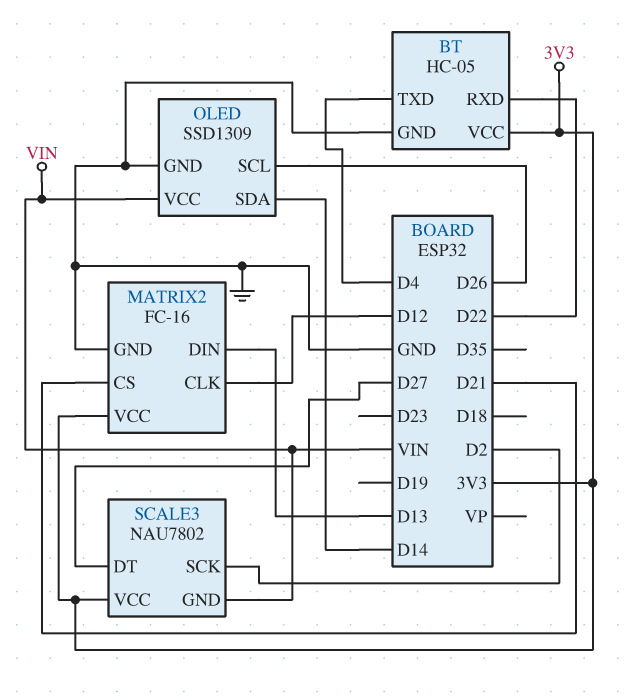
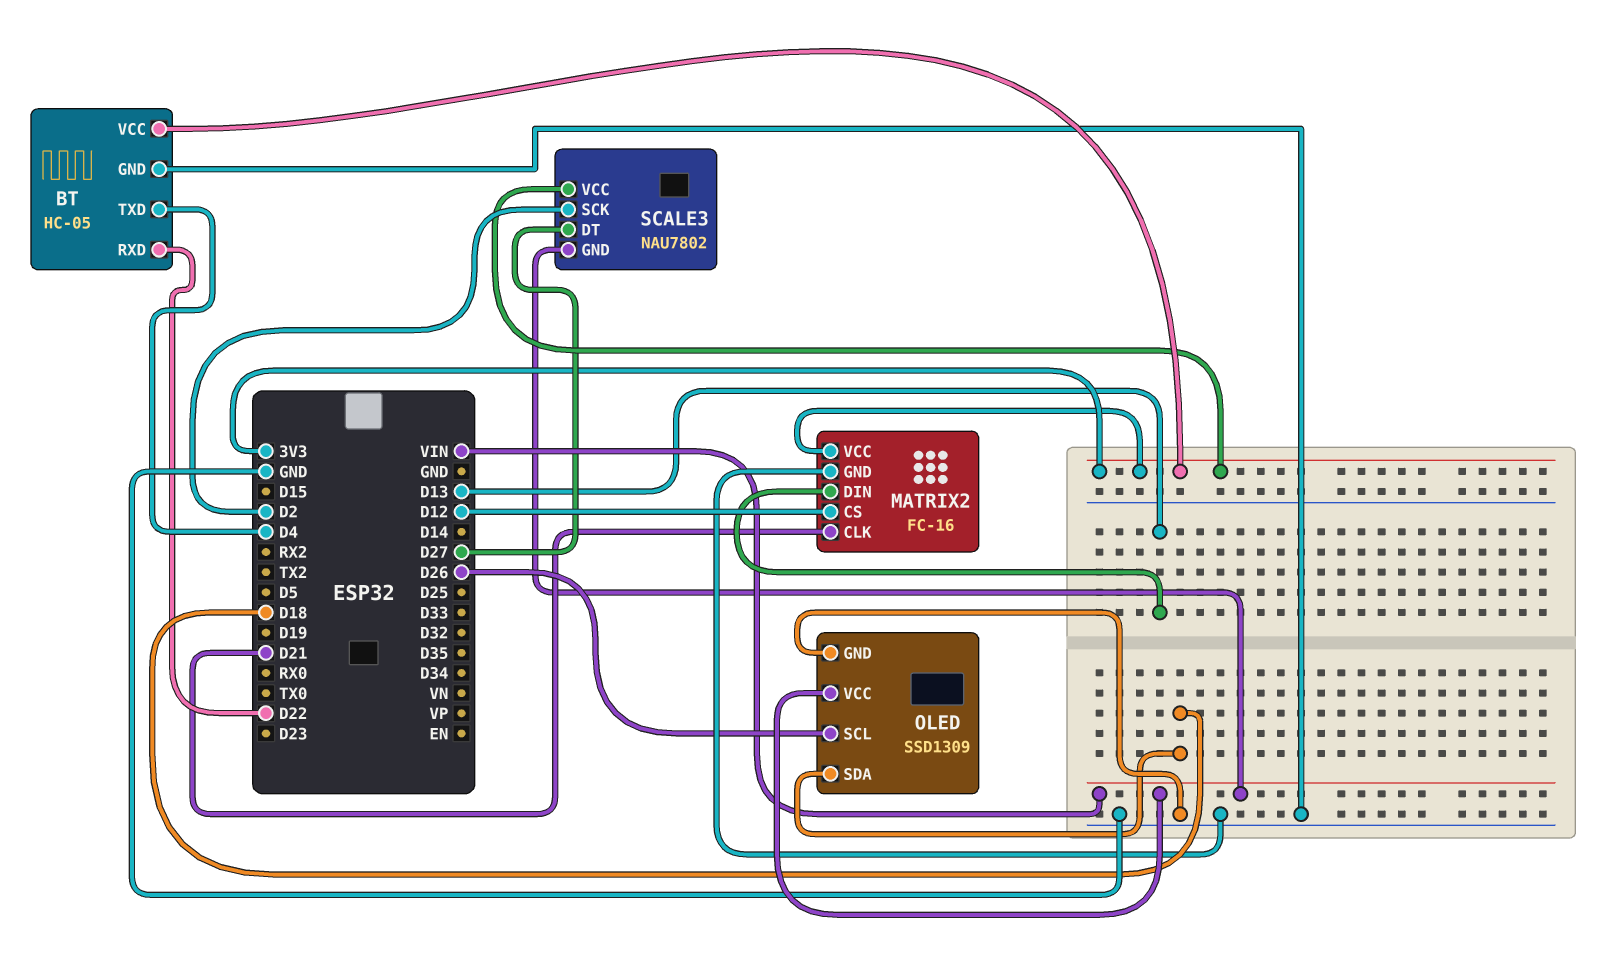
MATRIX2 pin CLK: D12 -> D21
MATRIX2 pin CS: D21 -> D12
OLED pin SDA: D14 -> D18

